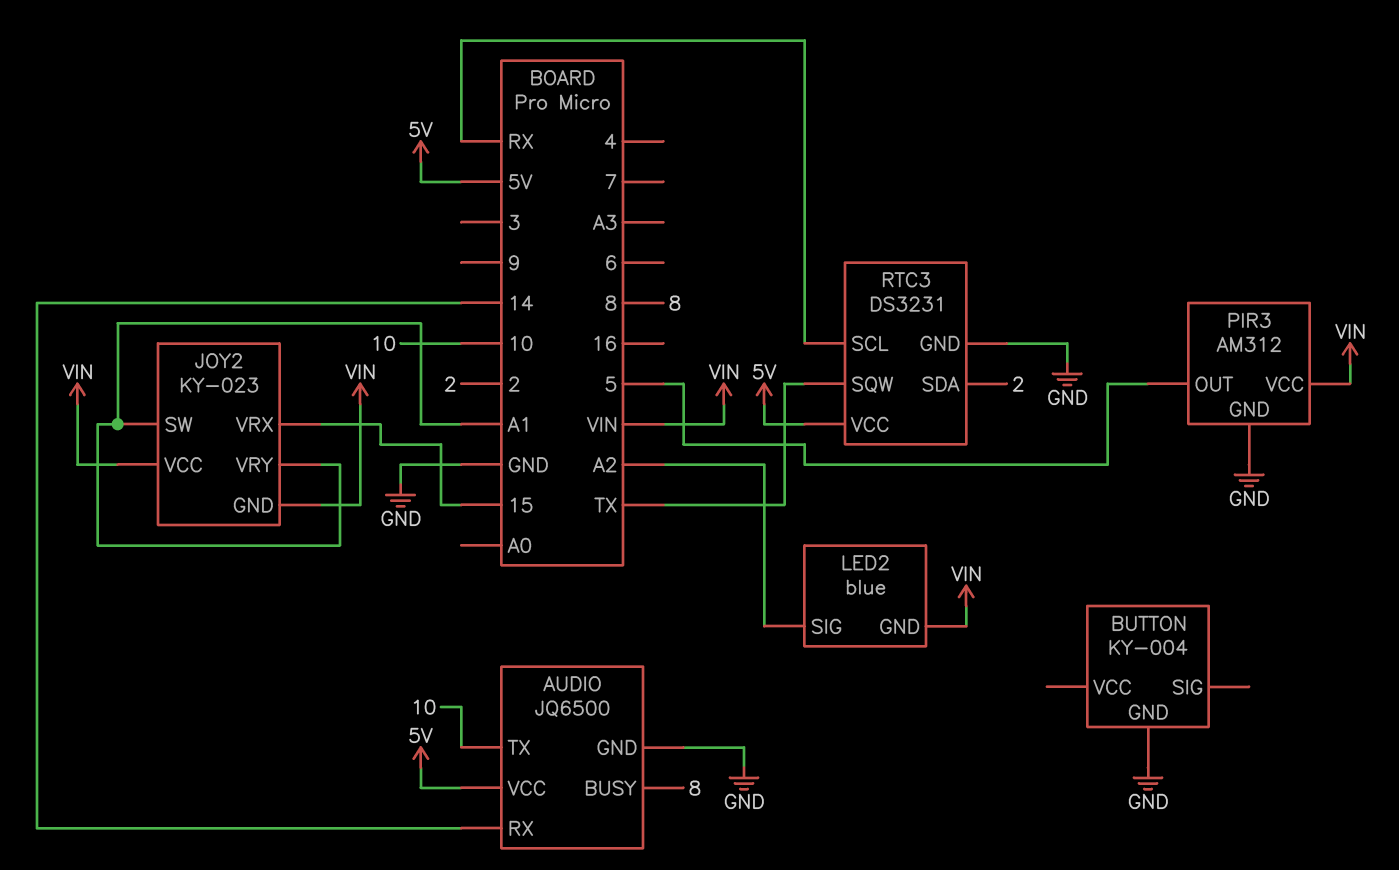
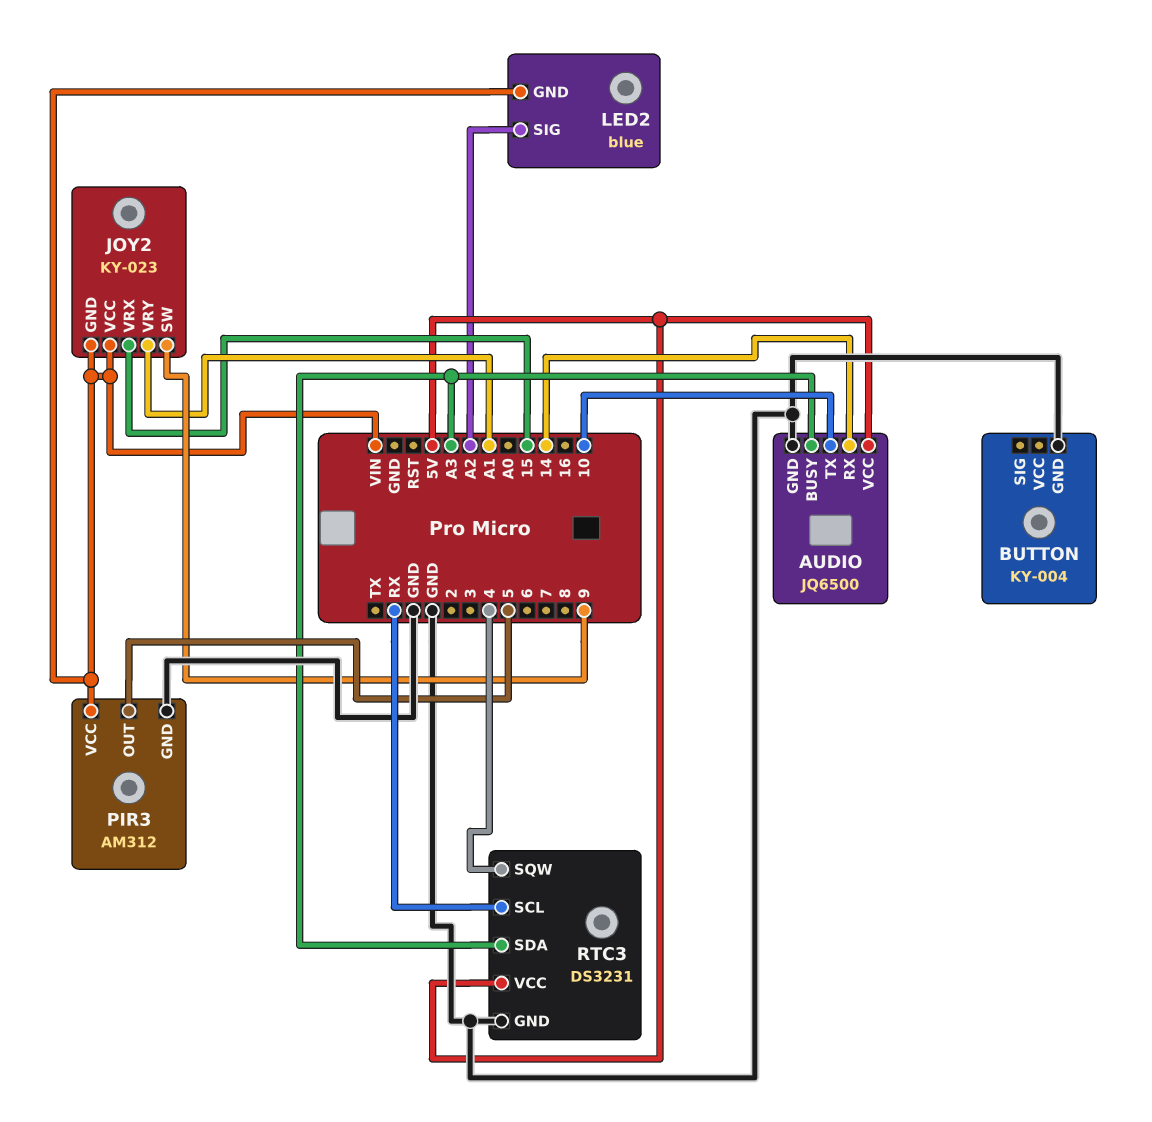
AUDIO pin BUSY: 8 -> A3
JOY2 pin SW: A1 -> 9
RTC3 pin SDA: 2 -> A3
RTC3 pin SQW: TX -> 4

